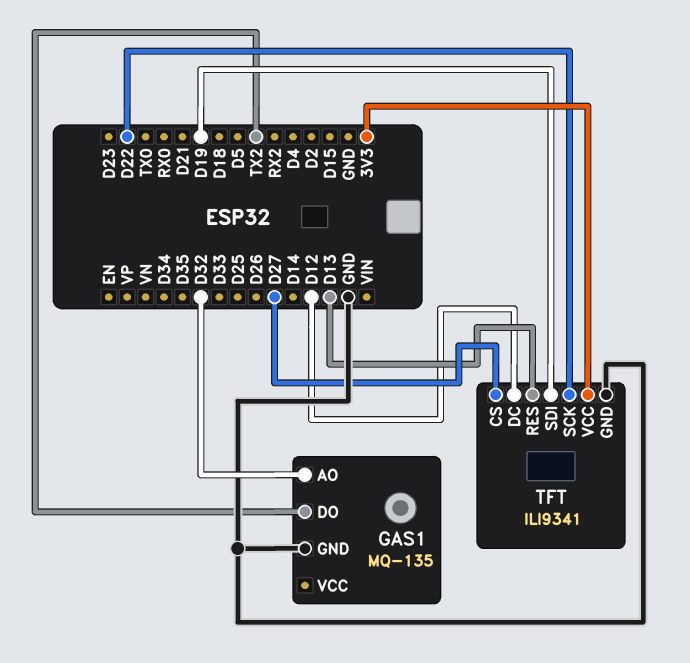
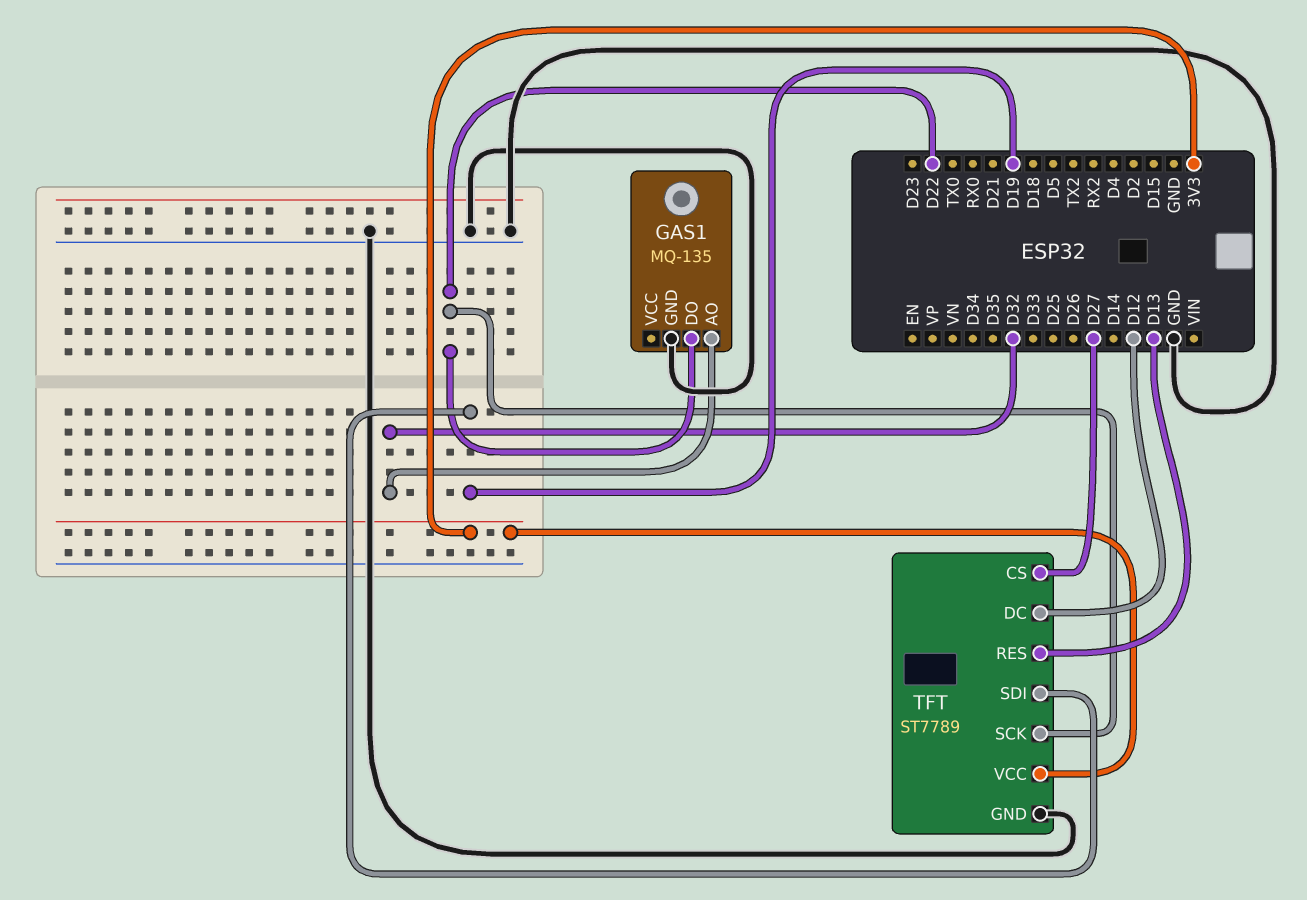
GAS1 pin DO: TX2 -> D22
TFT: ILI9341 -> ST7789

